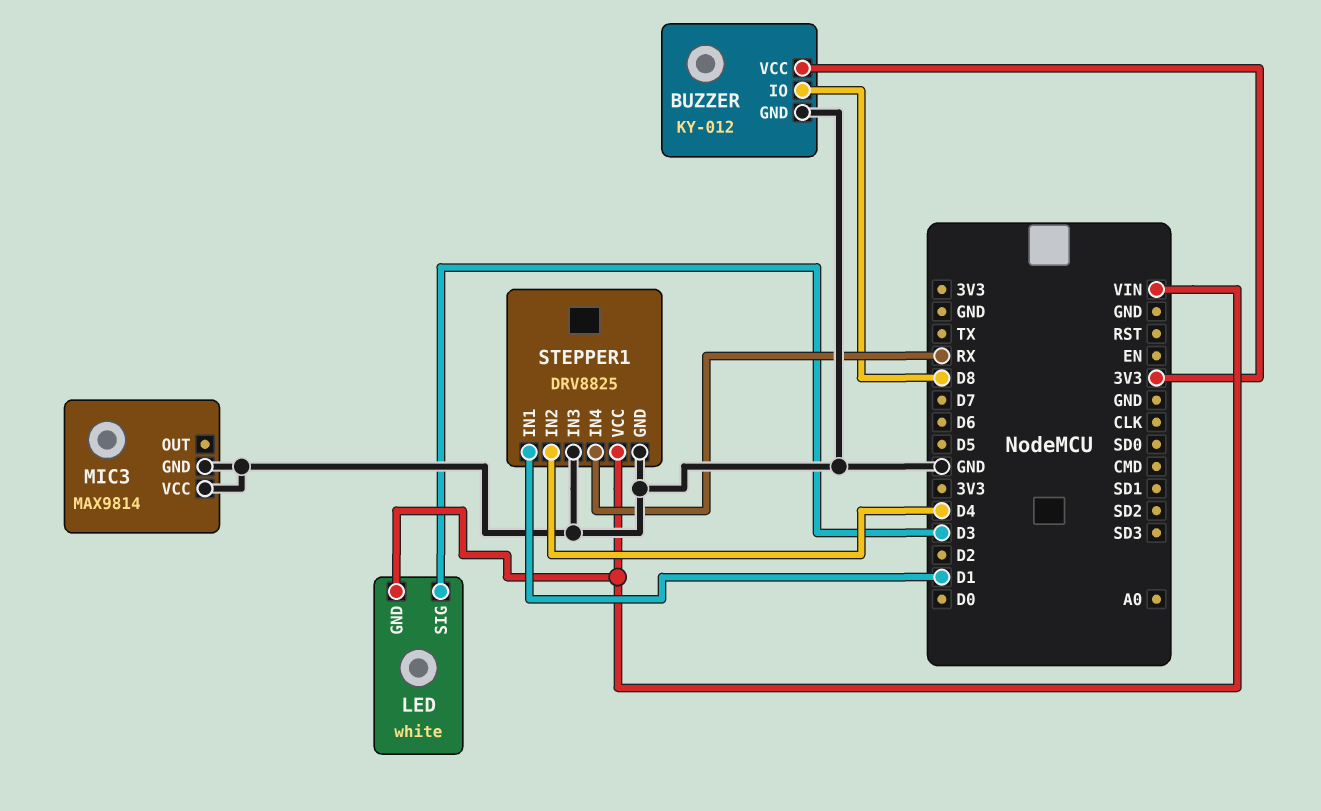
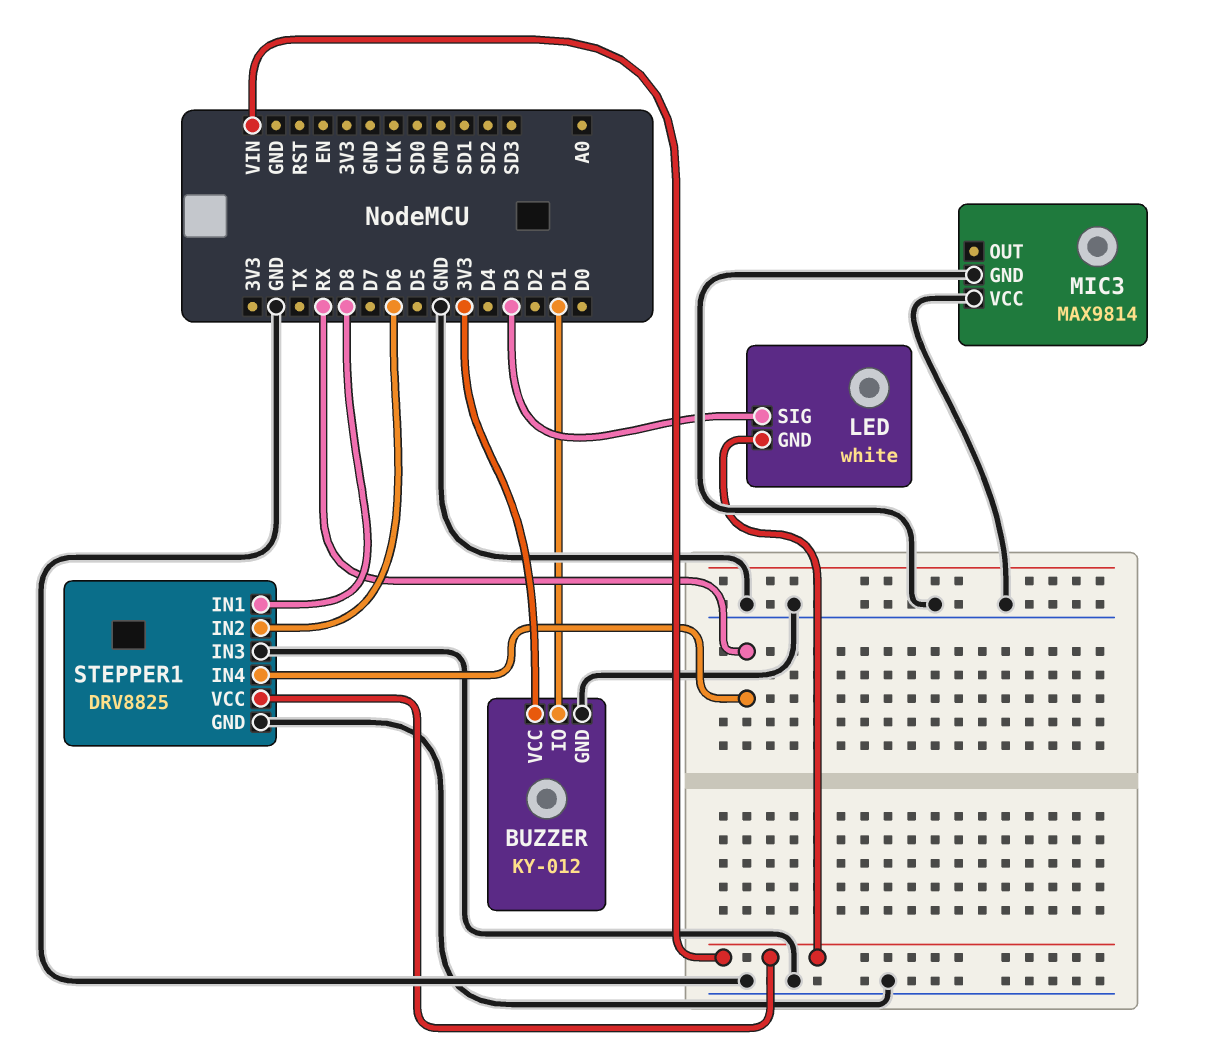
BUZZER pin IO: D8 -> D1
STEPPER1 pin IN1: D1 -> D8
STEPPER1 pin IN2: D4 -> D6

